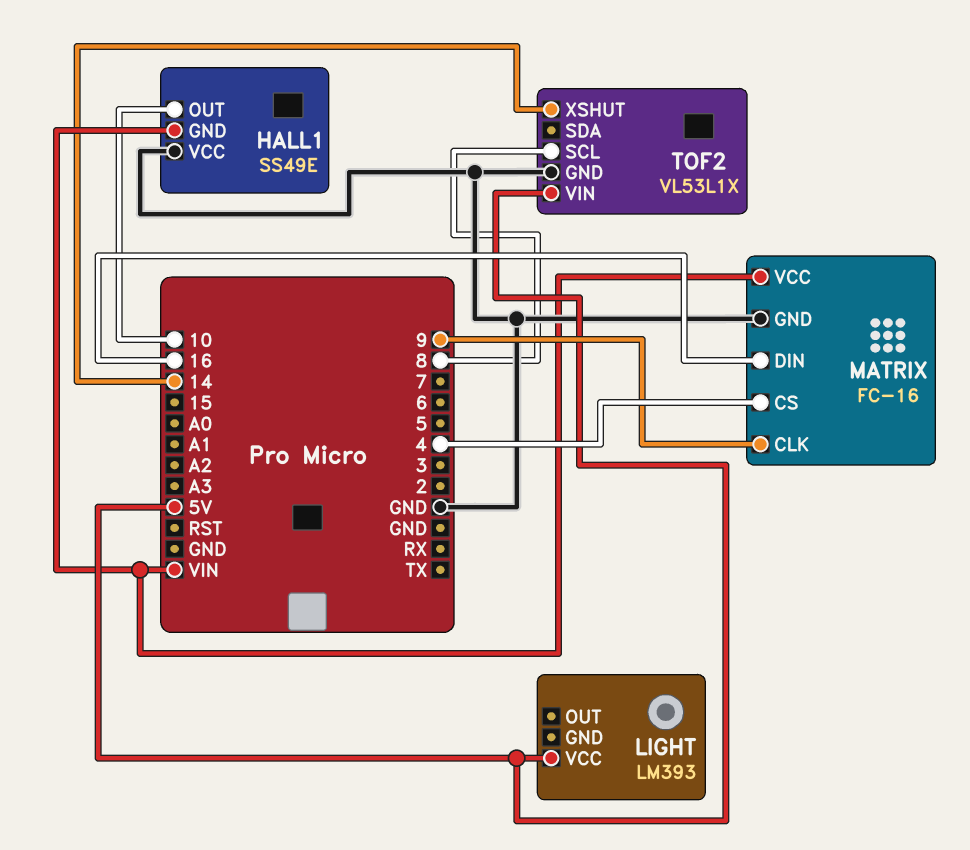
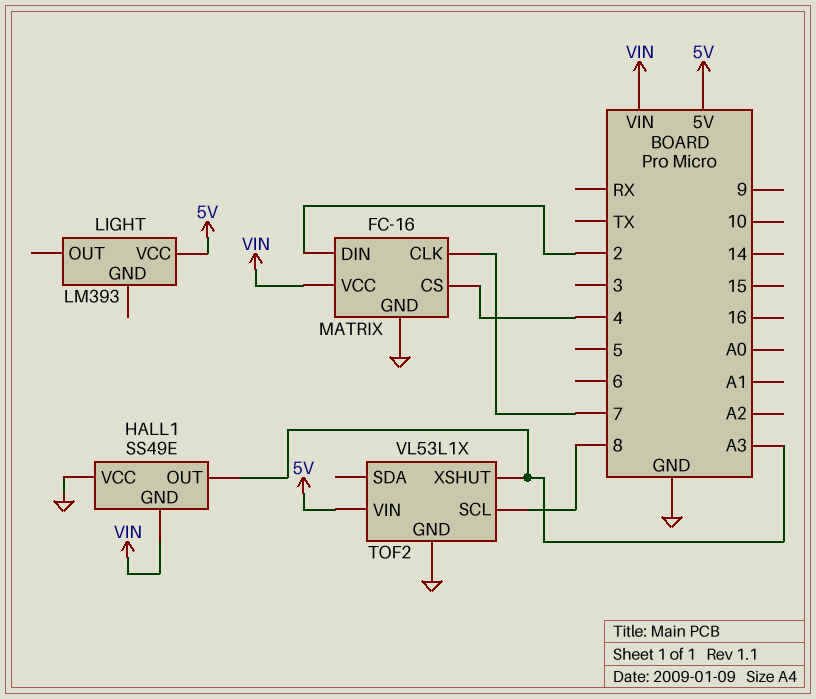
HALL1 pin OUT: 10 -> A3
MATRIX pin CLK: 9 -> 7
MATRIX pin DIN: 16 -> 2
TOF2 pin XSHUT: 14 -> A3

